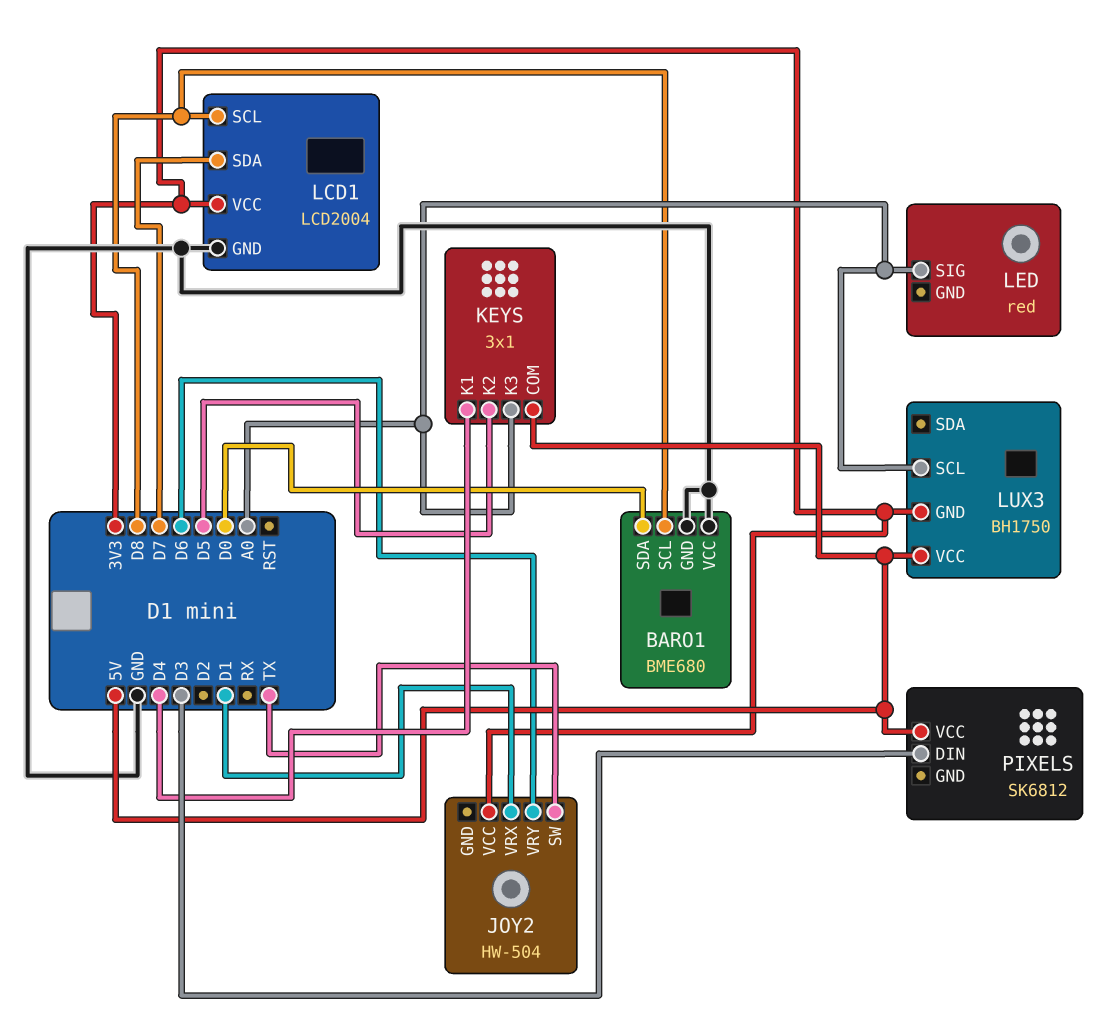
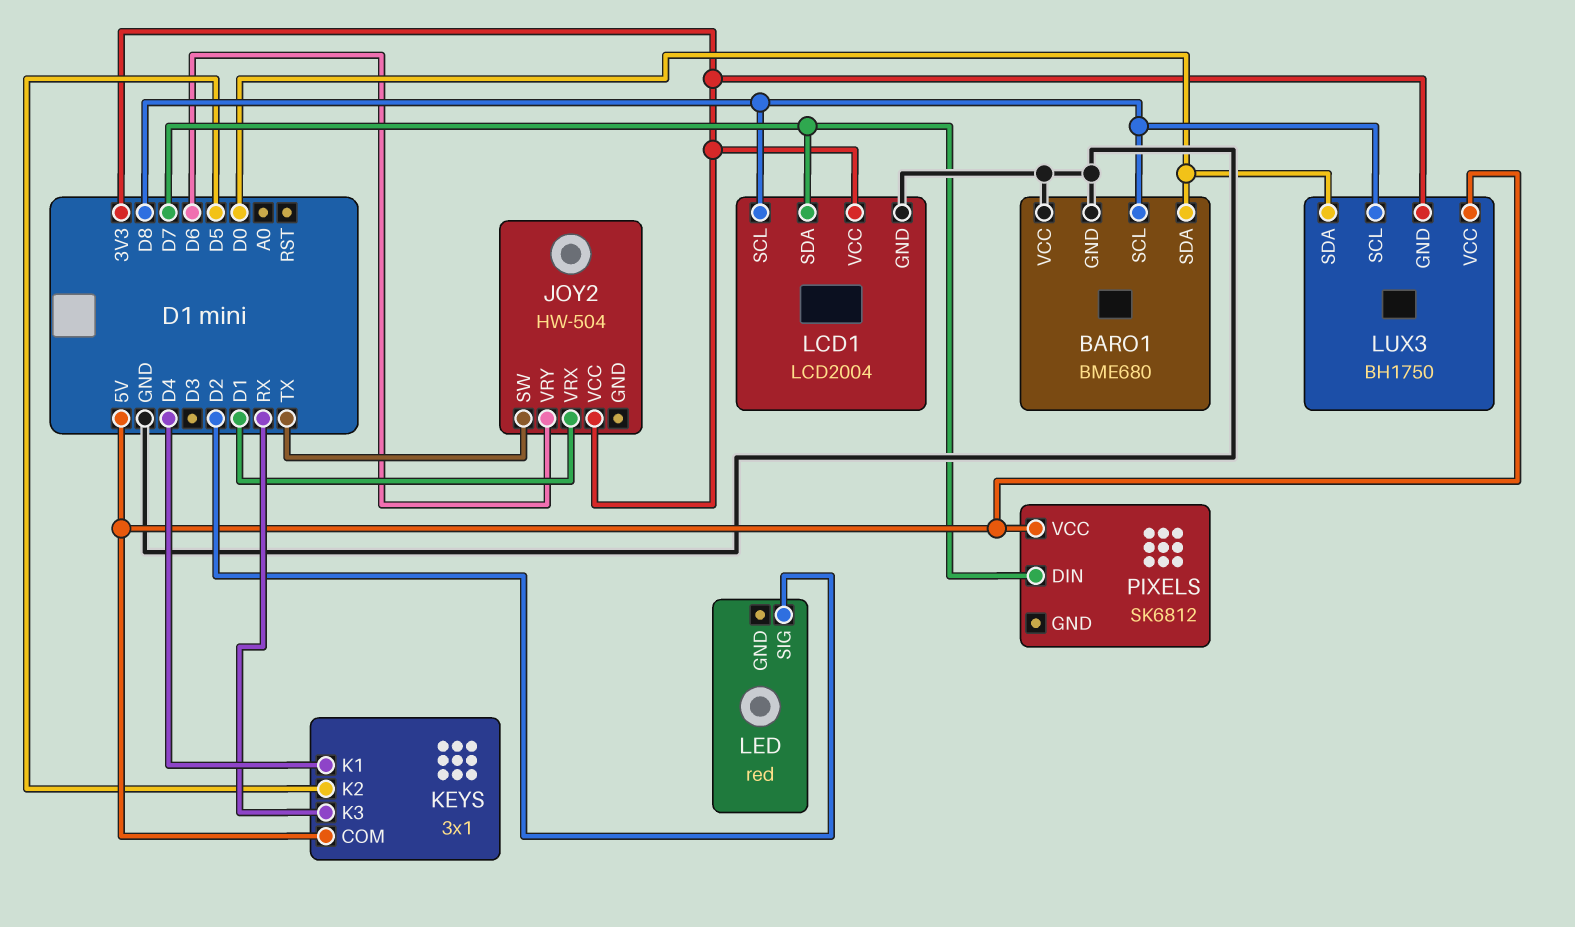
KEYS pin K3: A0 -> RX
LED pin SIG: A0 -> D2
LUX3 pin SCL: A0 -> D8
LUX3 pin SDA: none -> D0
PIXELS pin DIN: D3 -> D7

